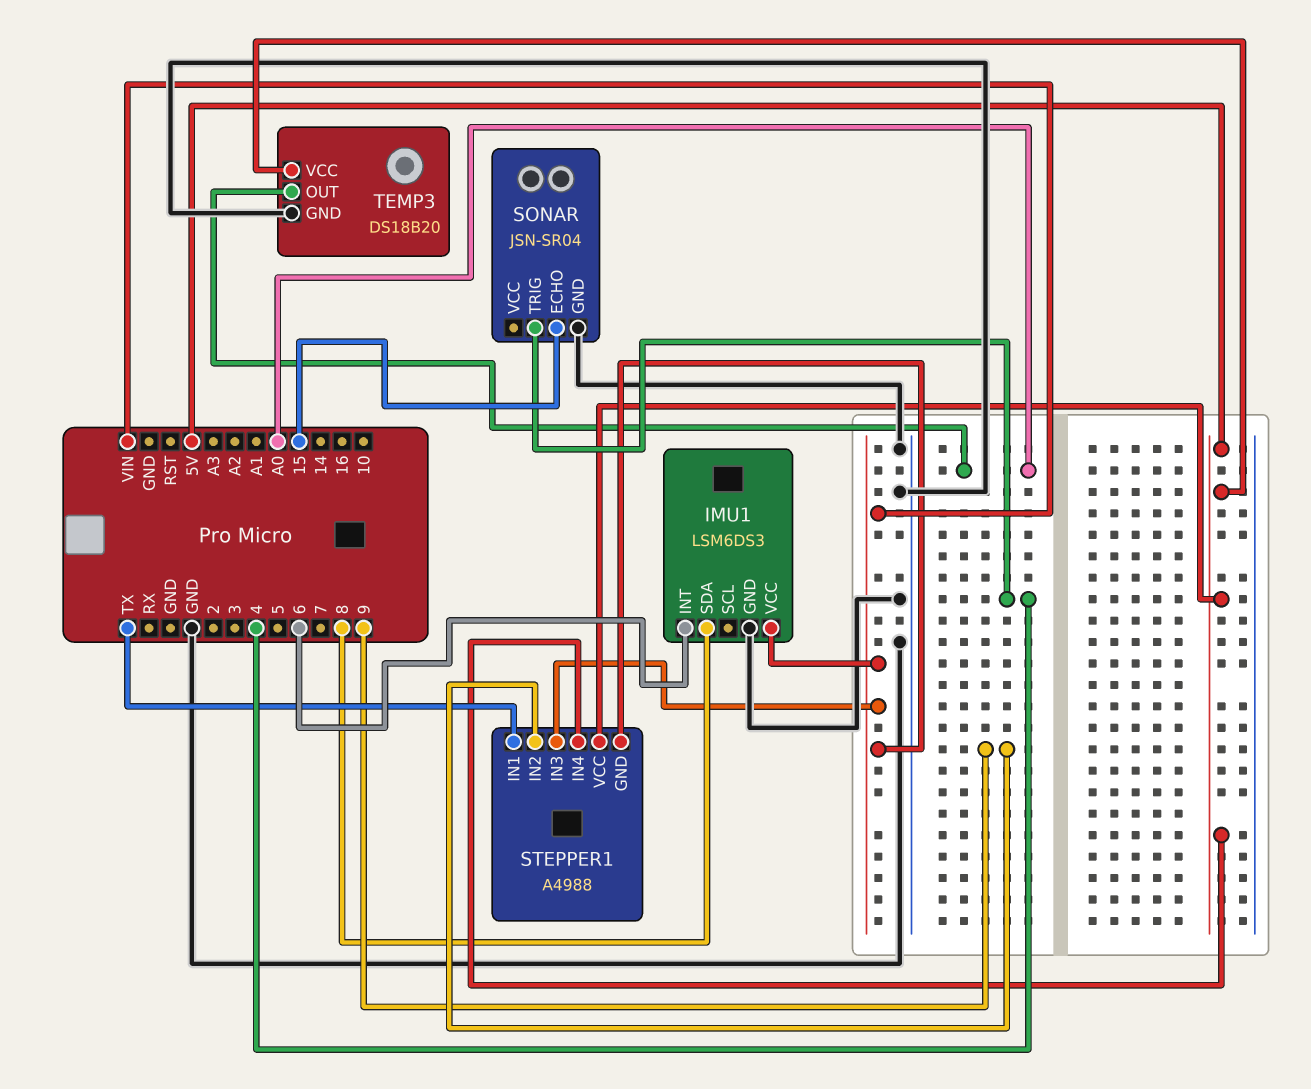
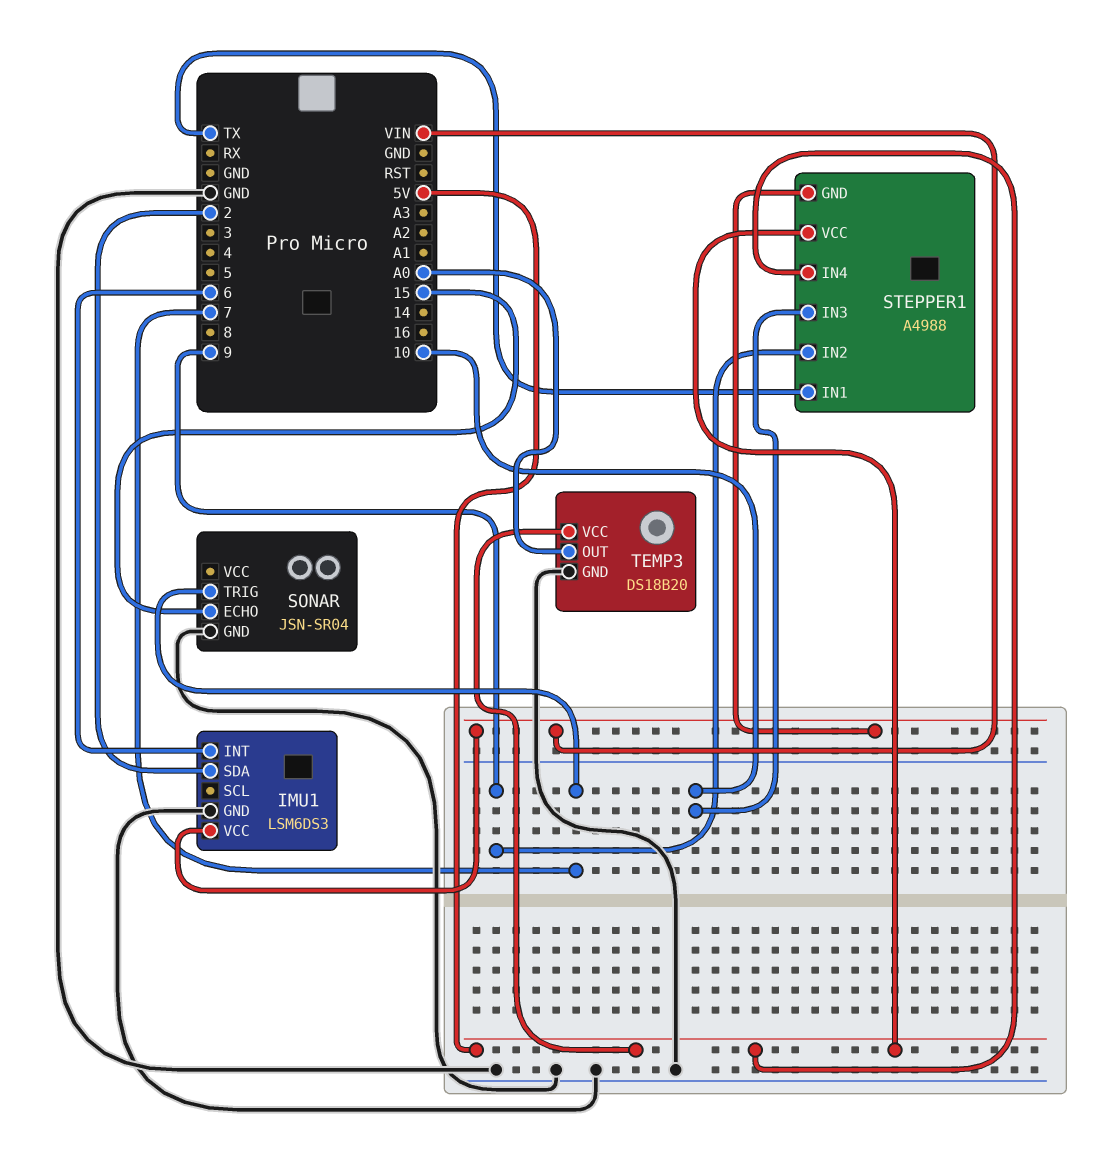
IMU1 pin SDA: 8 -> 2
SONAR pin TRIG: 4 -> 7
STEPPER1 pin IN3: VIN -> 10

